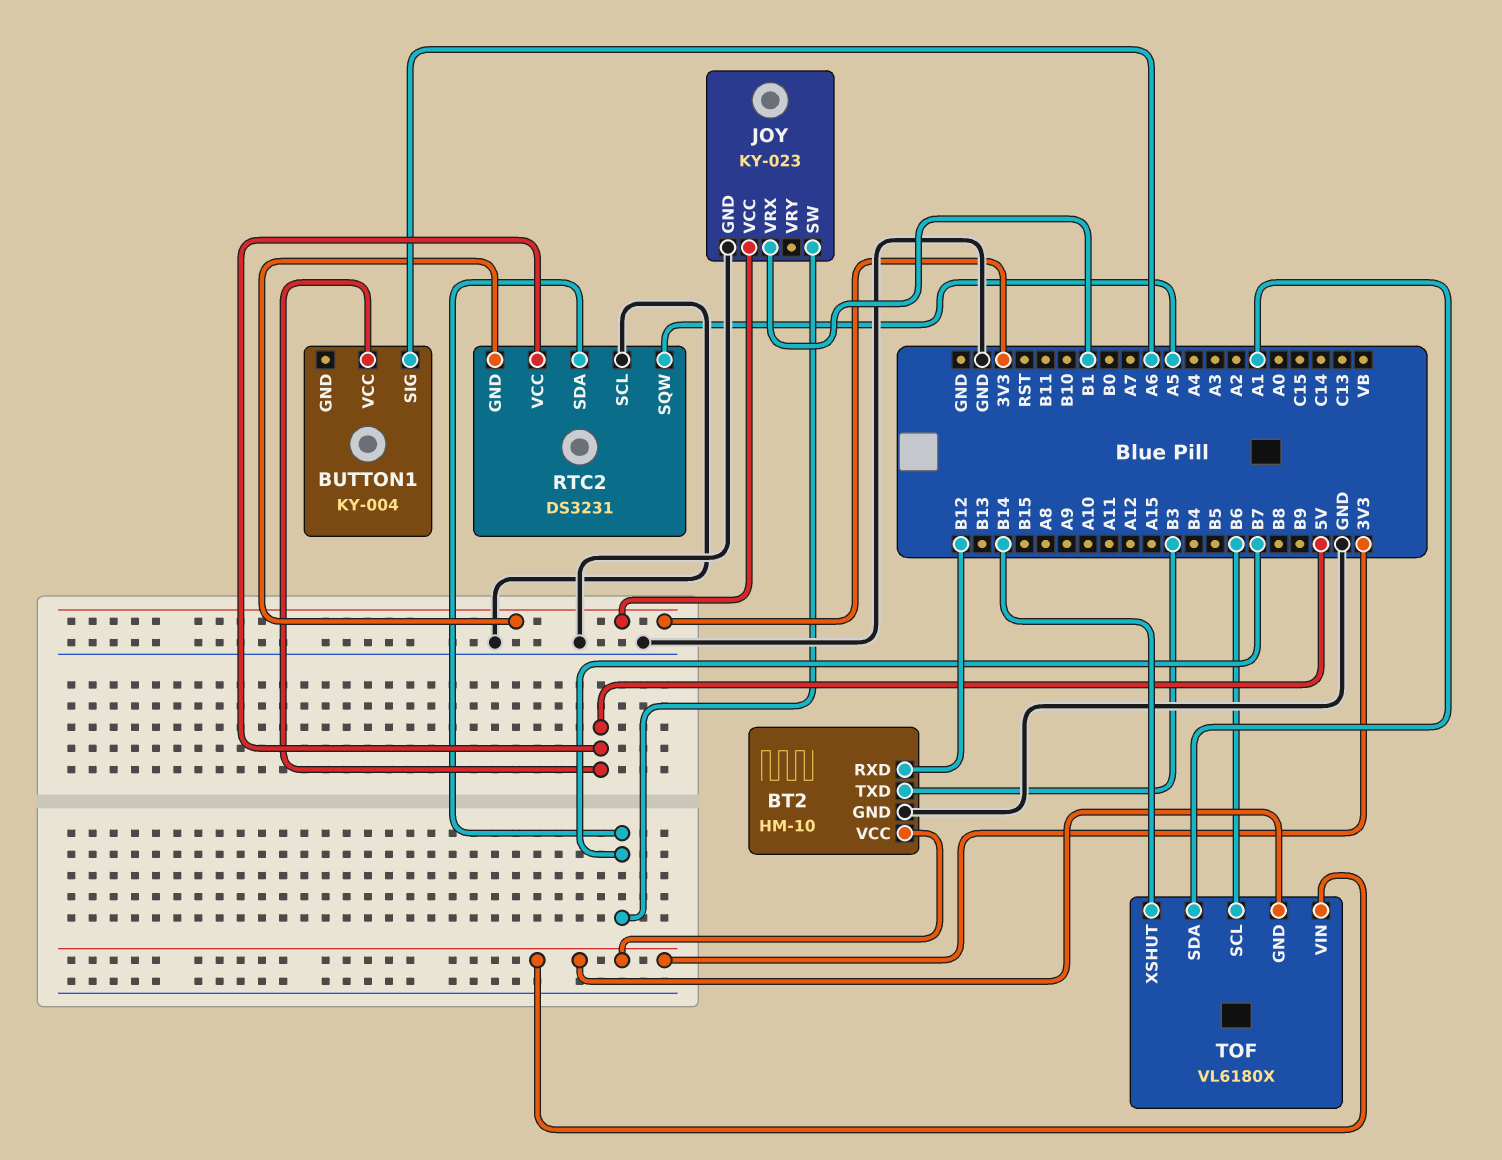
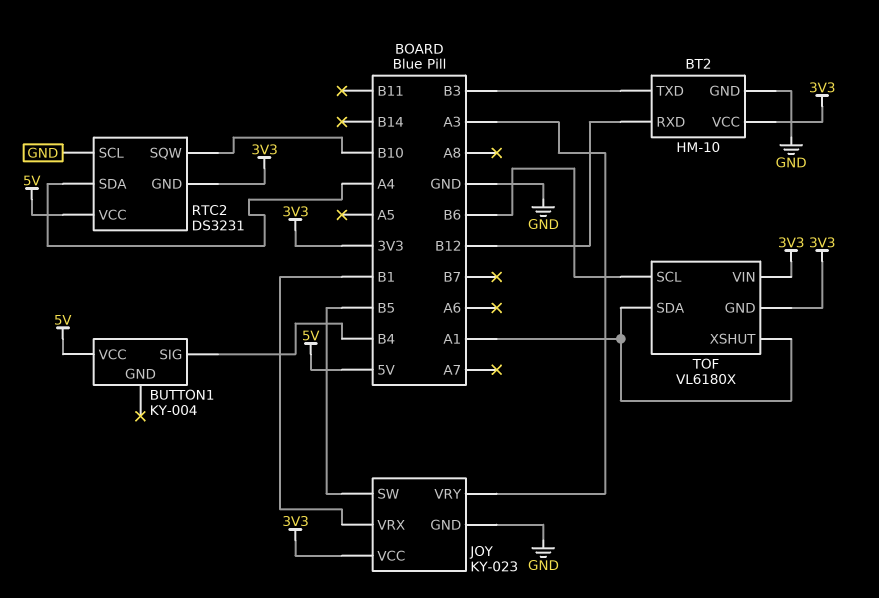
BUTTON1 pin SIG: A6 -> B4
JOY pin SW: B7 -> B5
JOY pin VRY: none -> A3
RTC2 pin SDA: B7 -> A4
RTC2 pin SQW: A5 -> B10
TOF pin XSHUT: B14 -> A1

